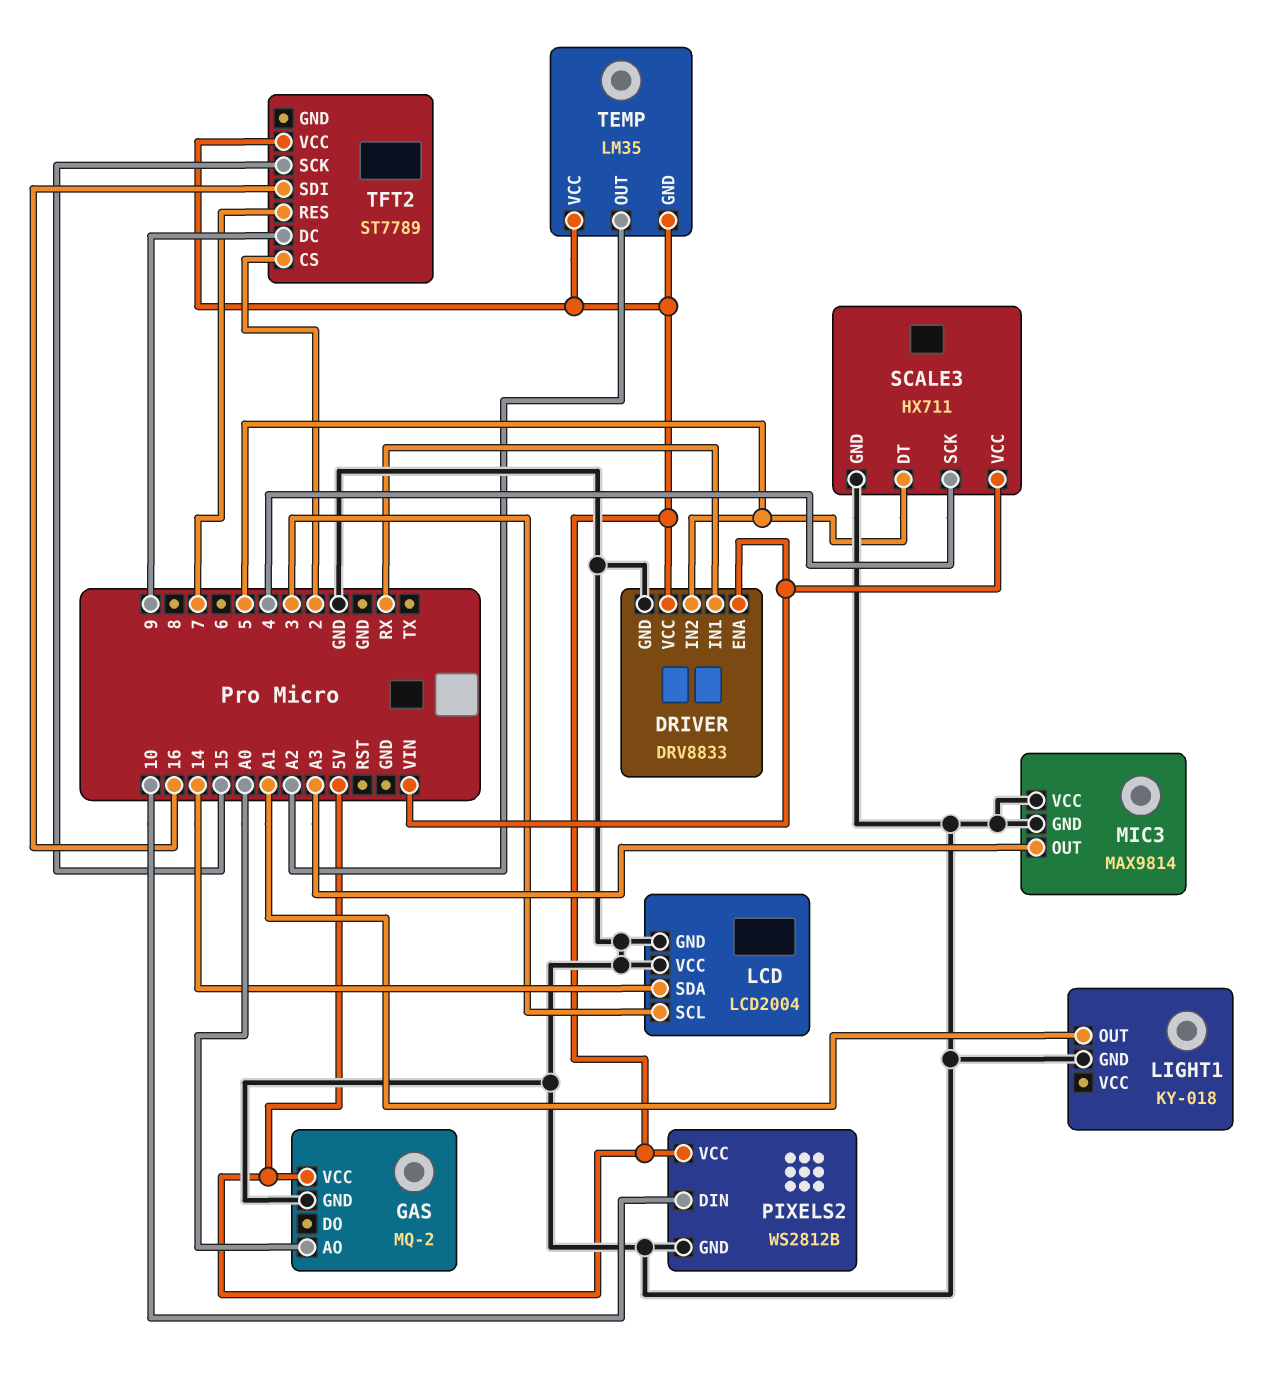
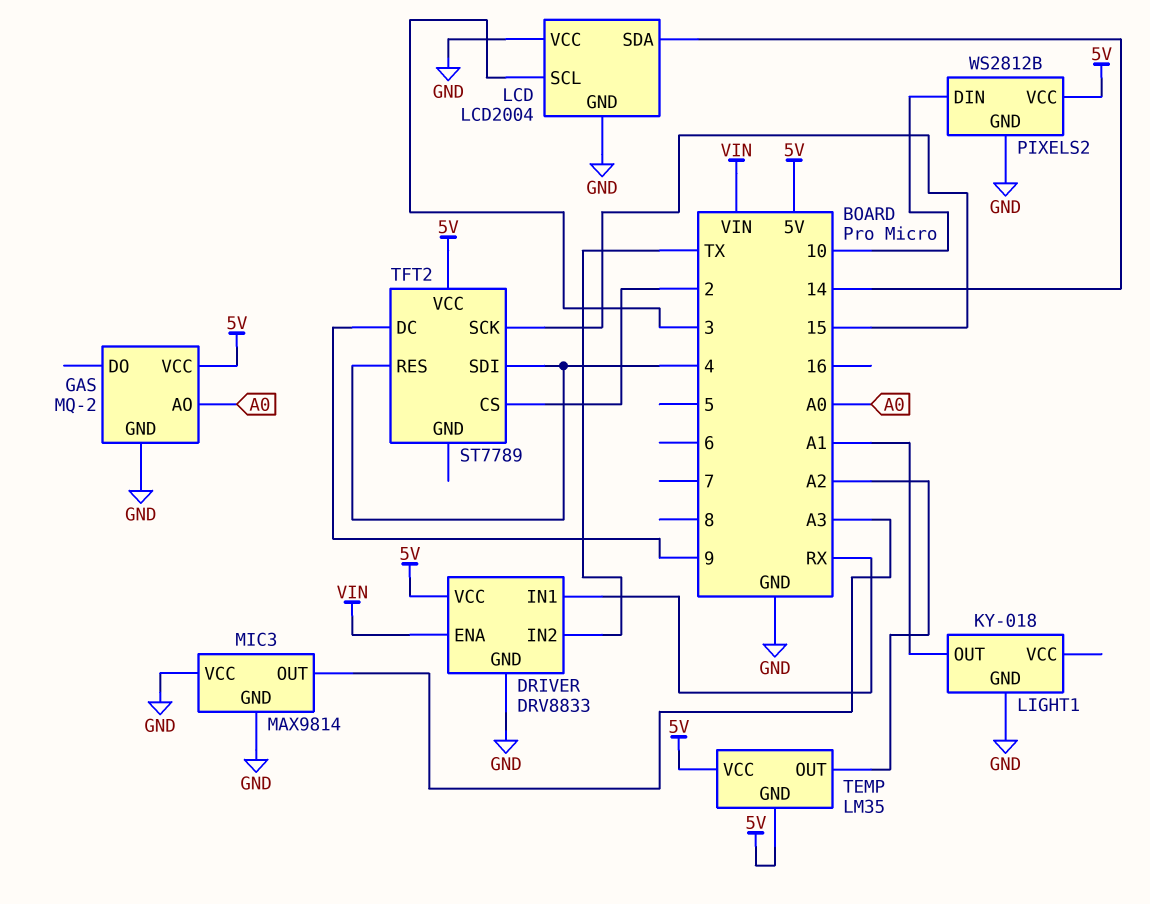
DRIVER pin IN2: 5 -> TX
SCALE3: HX711 -> none
SCALE3 pin DT: 5 -> none
SCALE3 pin GND: GND -> none
SCALE3 pin SCK: 4 -> none
SCALE3 pin VCC: VIN -> none
TFT2 pin RES: 7 -> 4
TFT2 pin SDI: 16 -> 4

